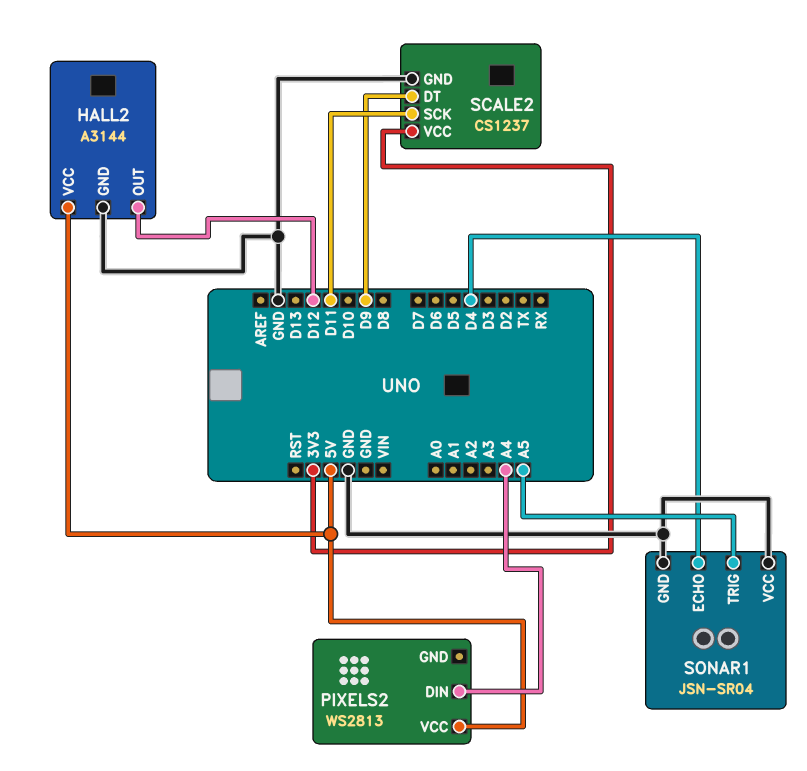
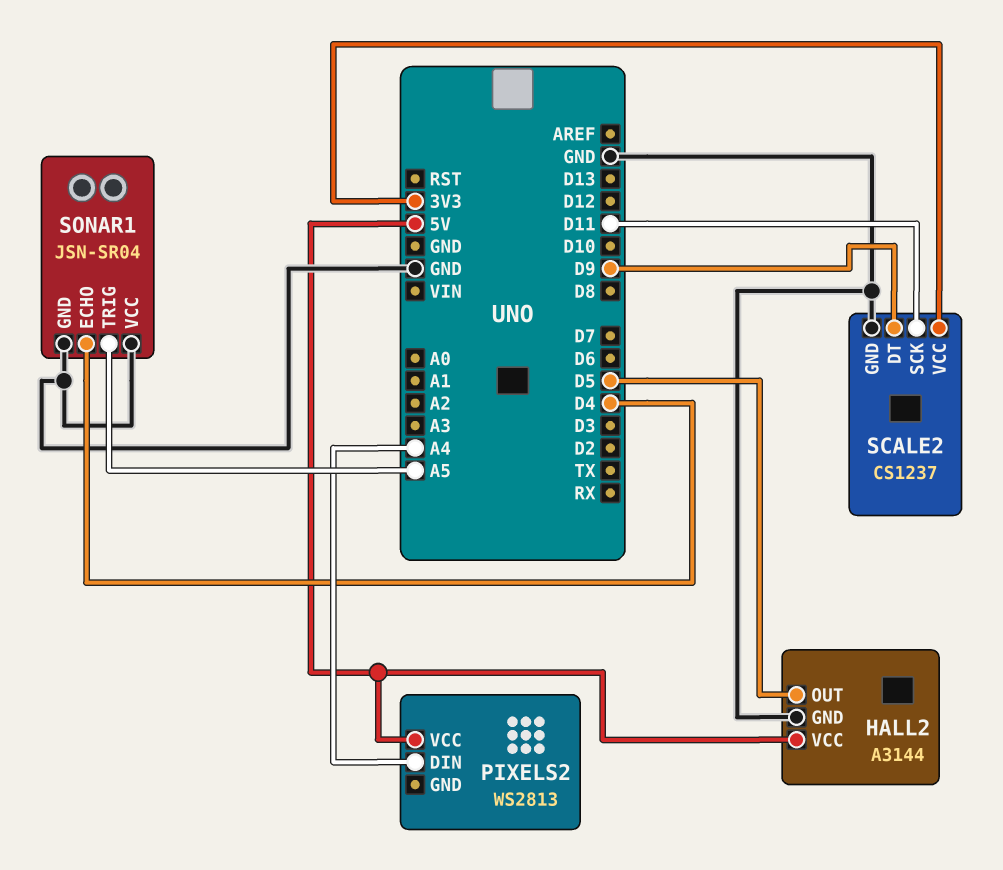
HALL2 pin OUT: D12 -> D5

